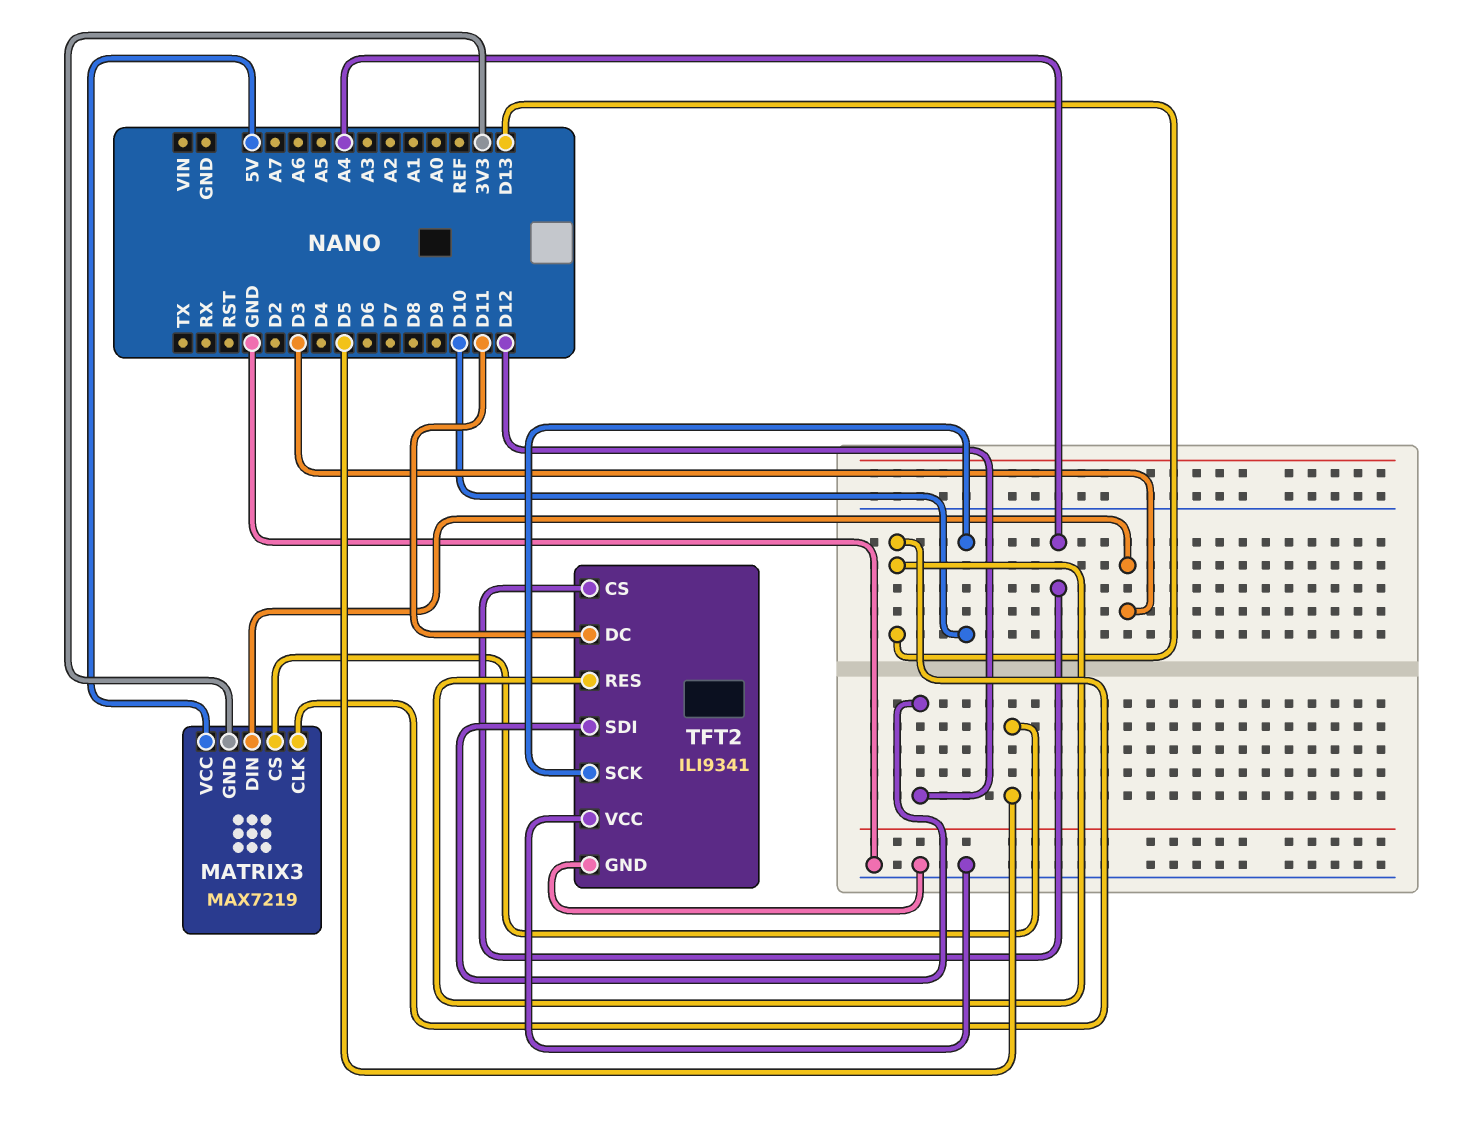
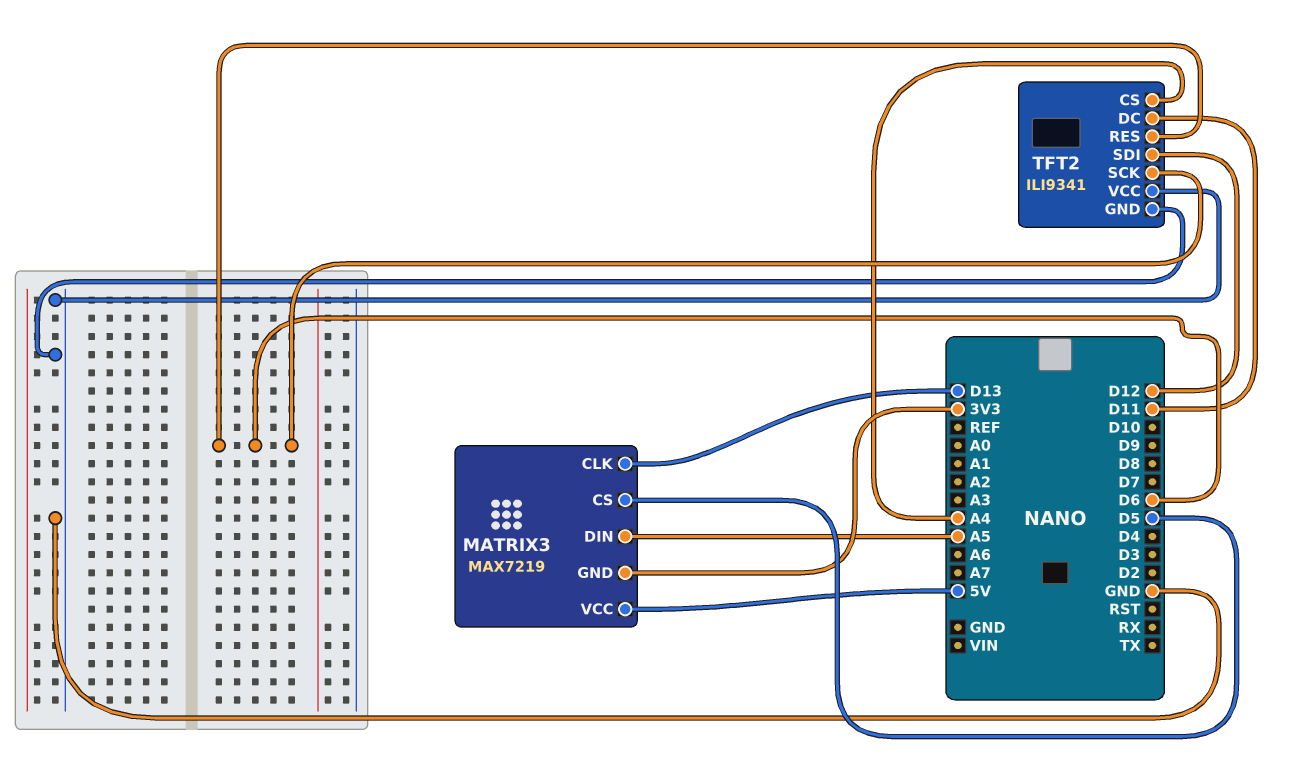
MATRIX3 pin DIN: D3 -> A5
TFT2 pin RES: D13 -> D6
TFT2 pin SCK: D10 -> D6

